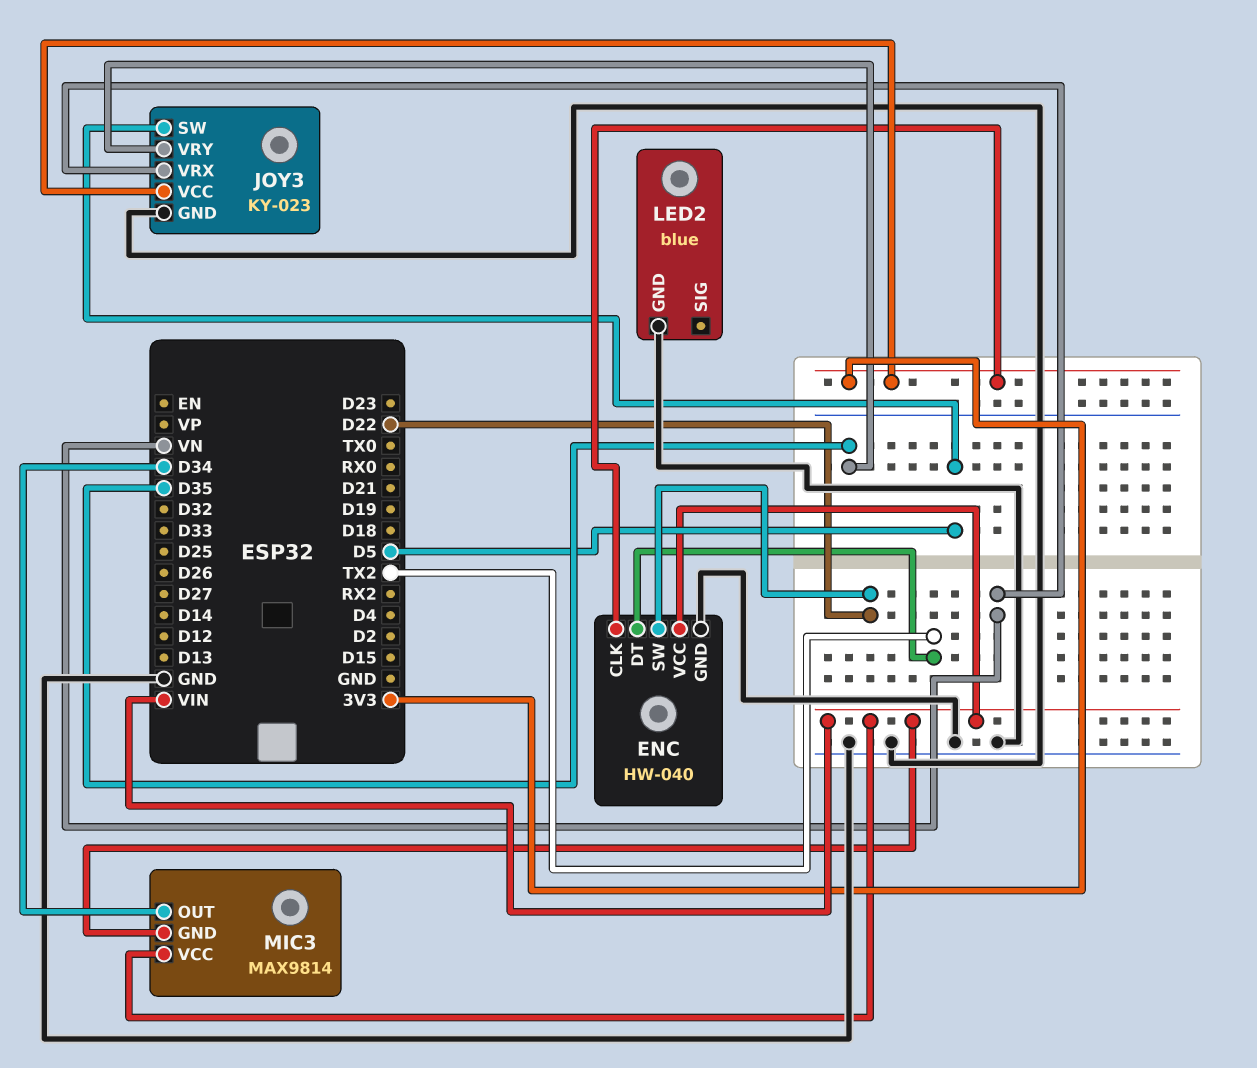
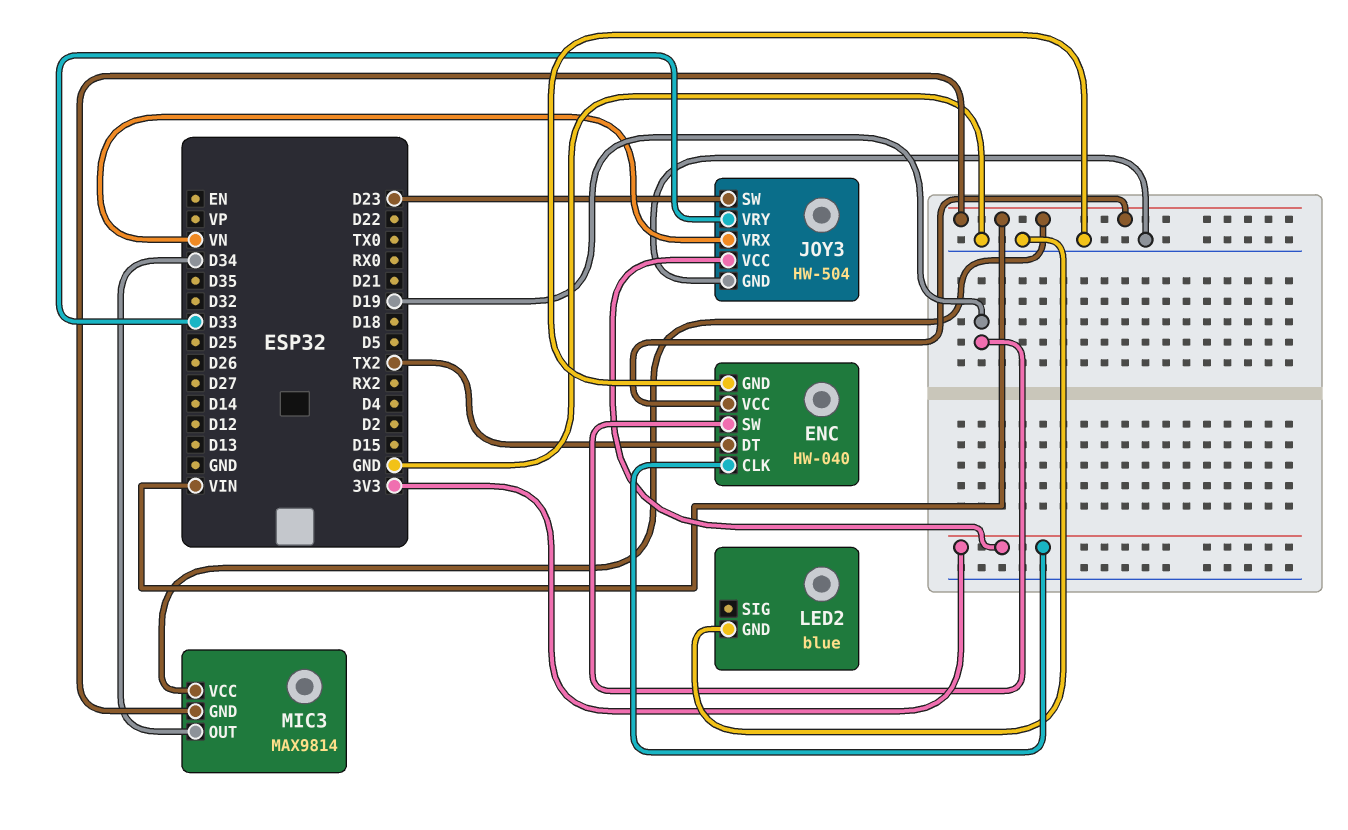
ENC pin SW: D22 -> D19
JOY3: KY-023 -> HW-504
JOY3 pin SW: D5 -> D23
JOY3 pin VRY: D35 -> D33

